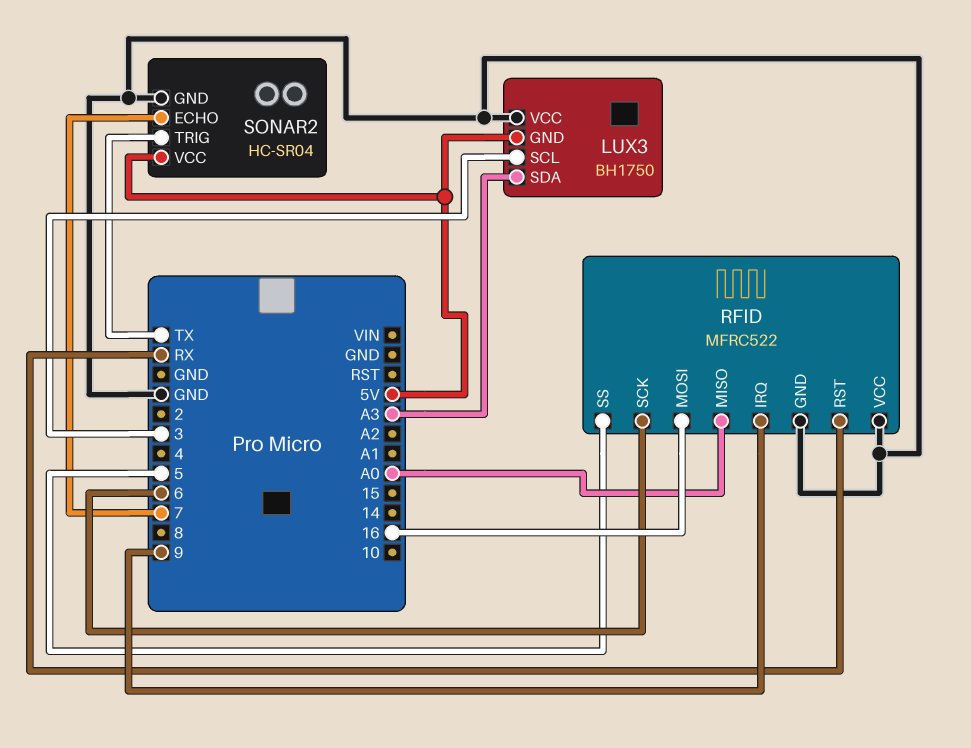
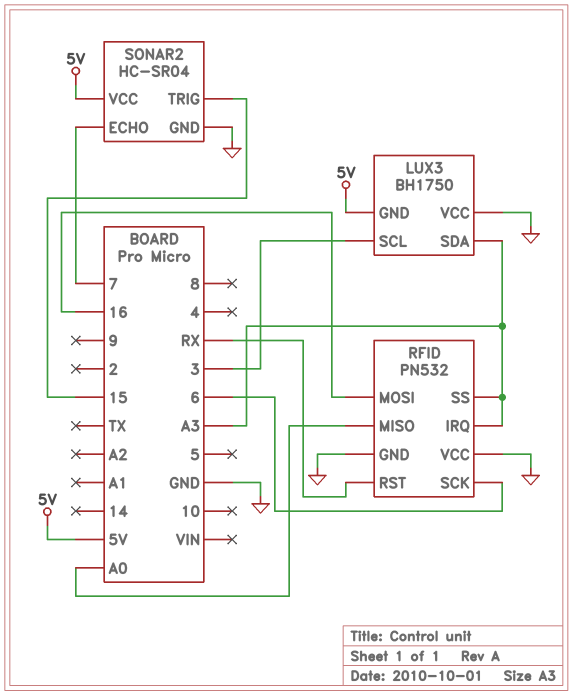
RFID: MFRC522 -> PN532
RFID pin IRQ: 9 -> A3
RFID pin SS: 5 -> A3
SONAR2 pin TRIG: TX -> 15

